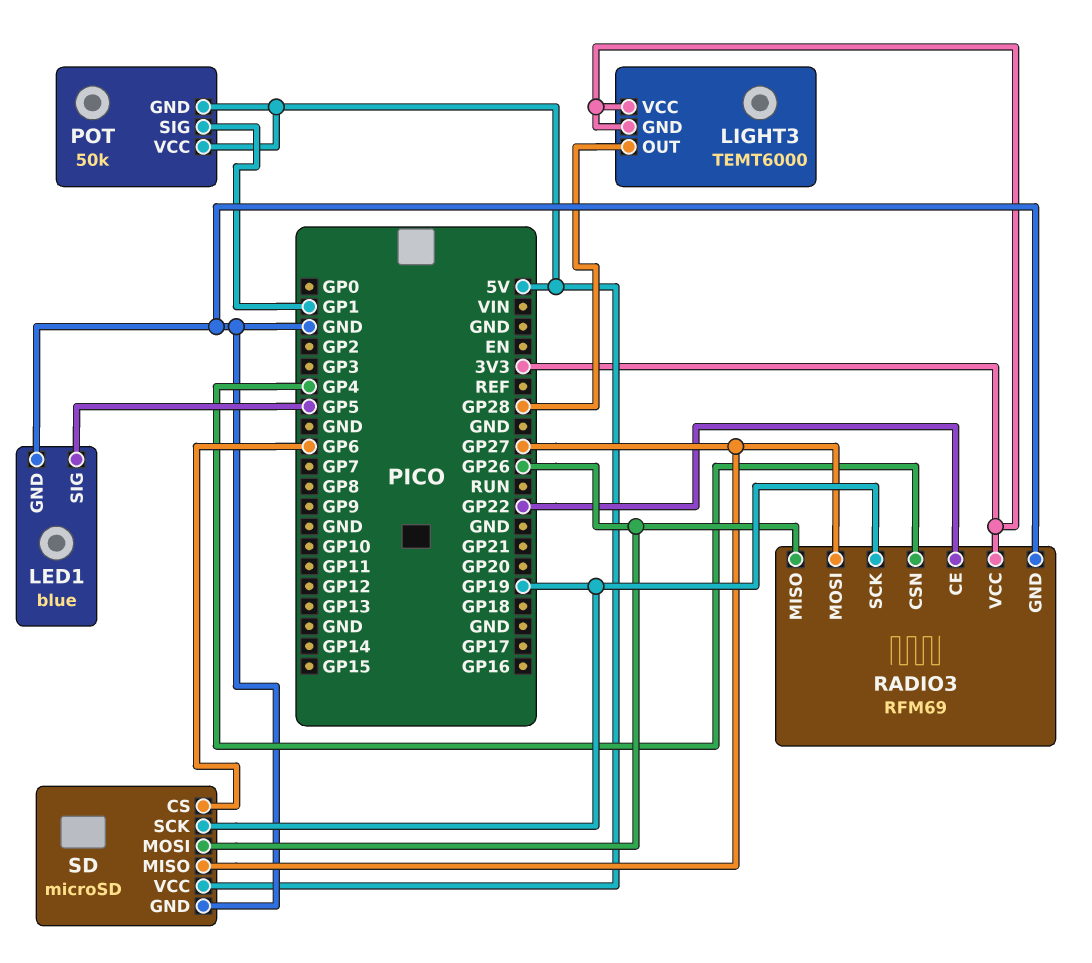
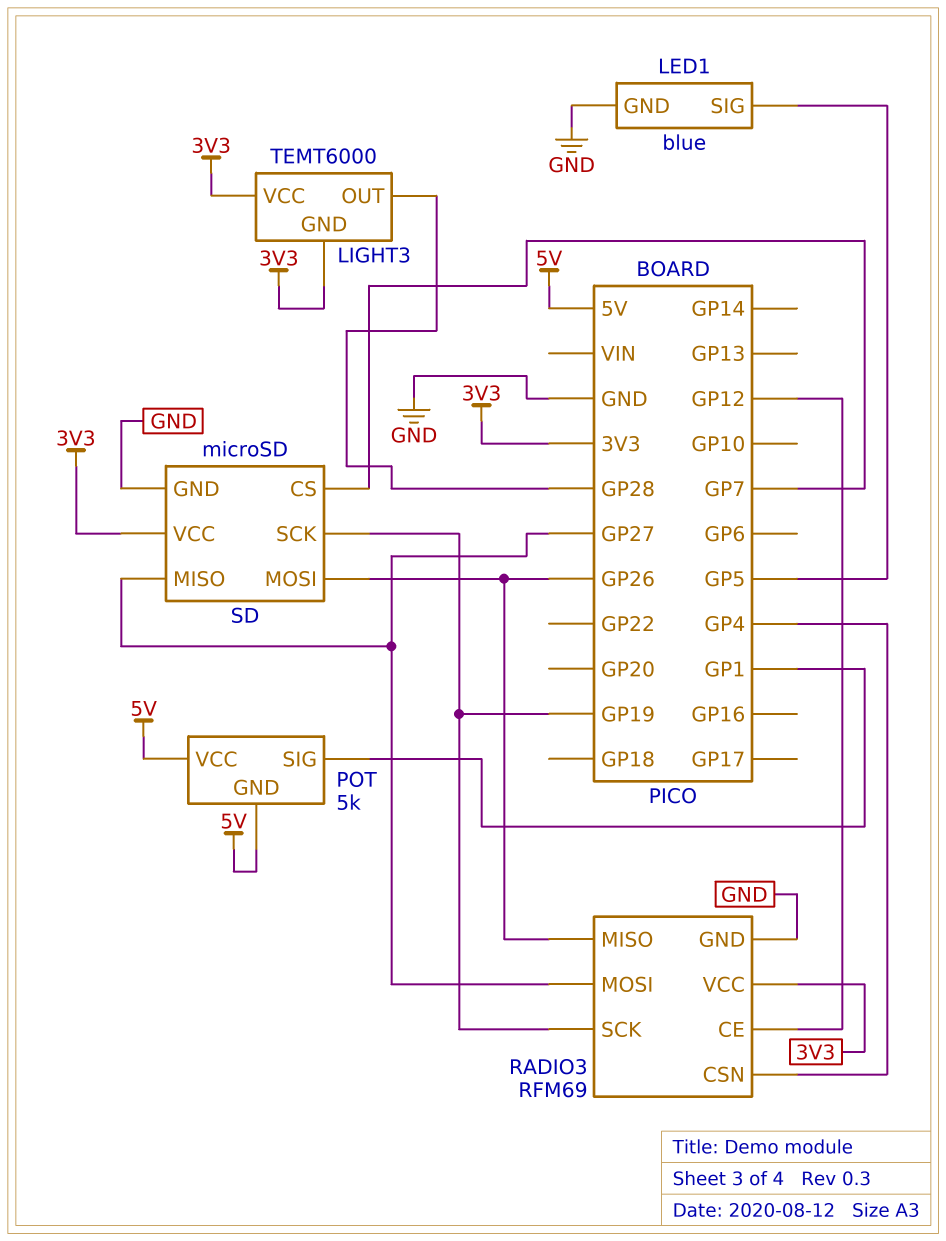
POT: 50k -> 5k
RADIO3 pin CE: GP22 -> GP12
SD pin CS: GP6 -> GP7
SD pin VCC: 5V -> 3V3

